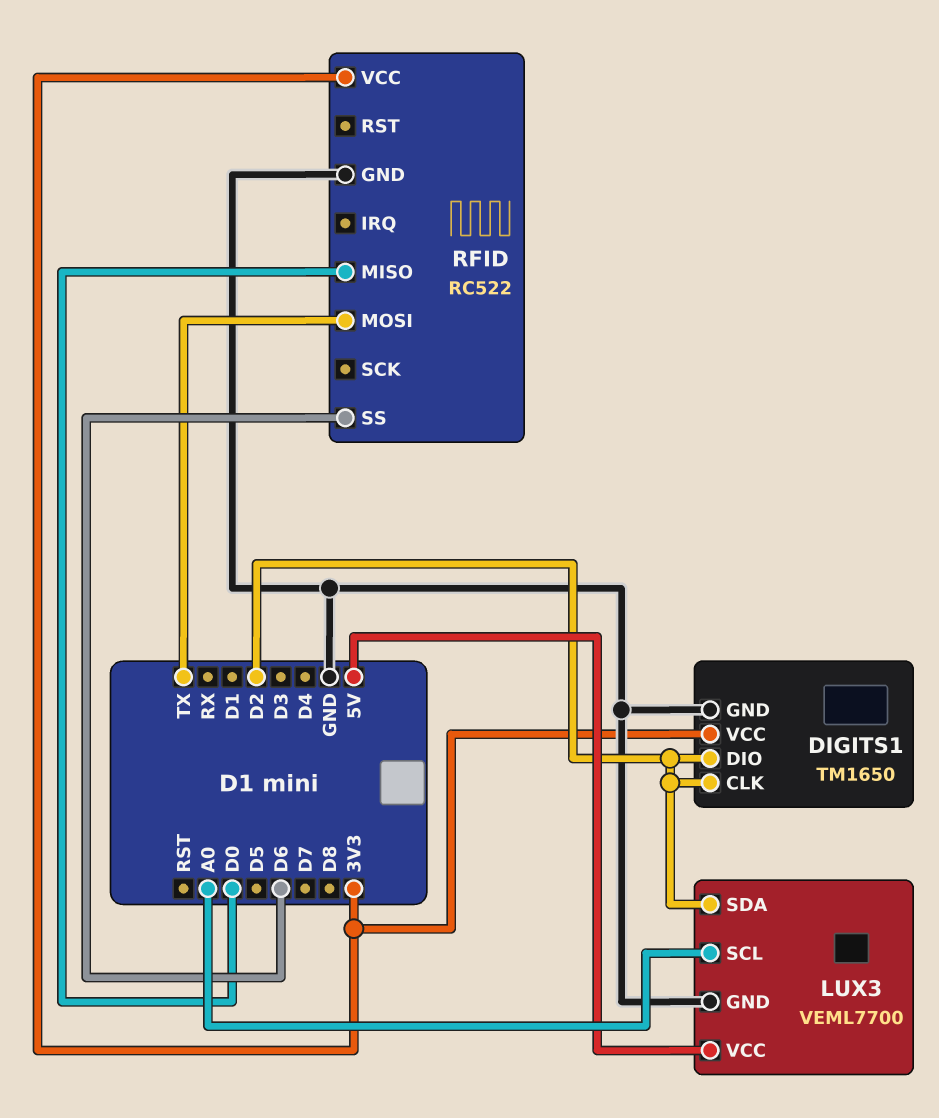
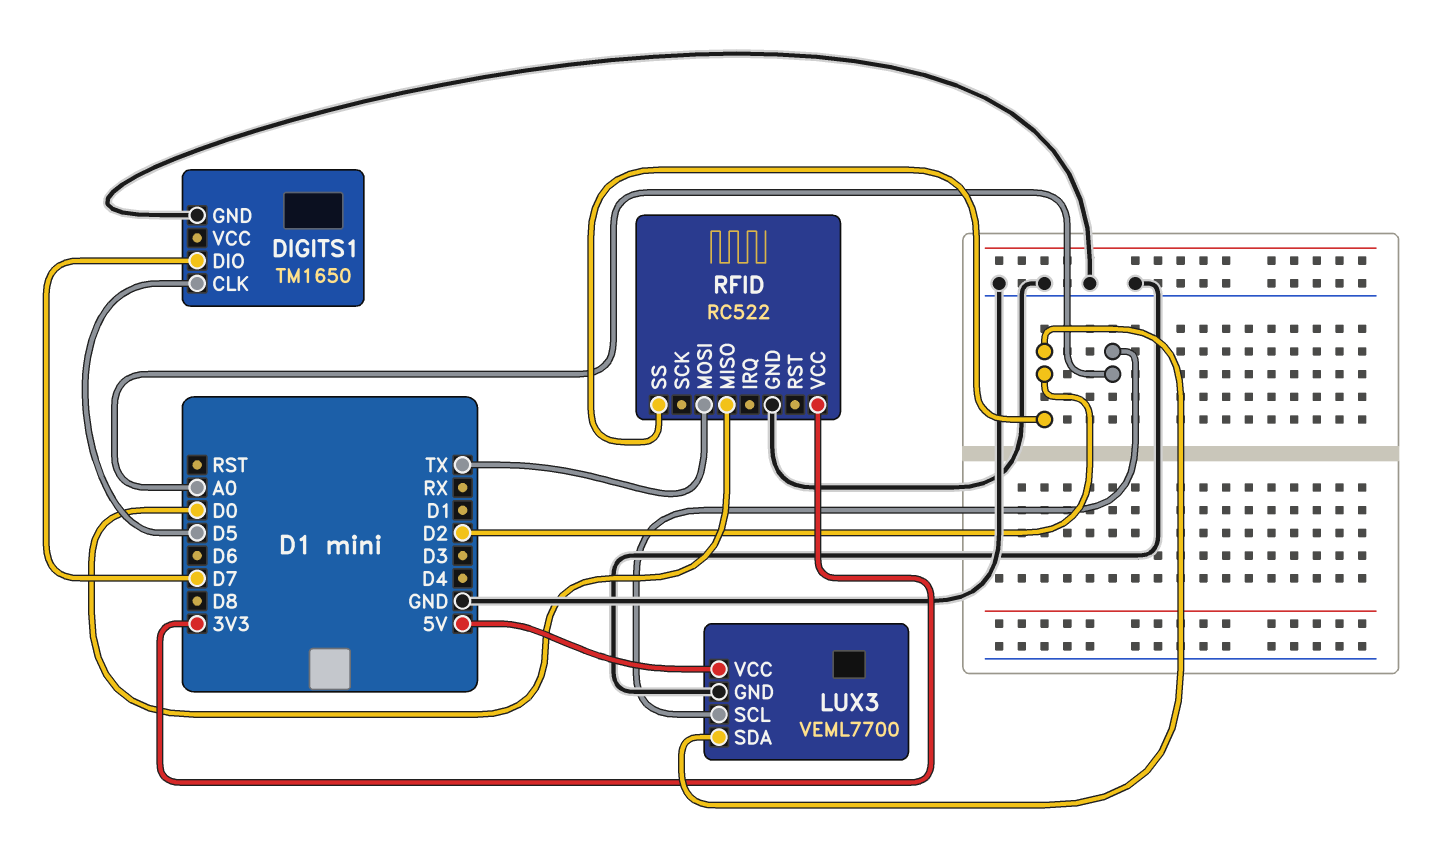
DIGITS1 pin CLK: D2 -> D5
DIGITS1 pin DIO: D2 -> D7
DIGITS1 pin VCC: 3V3 -> none
RFID pin SS: D6 -> D2

